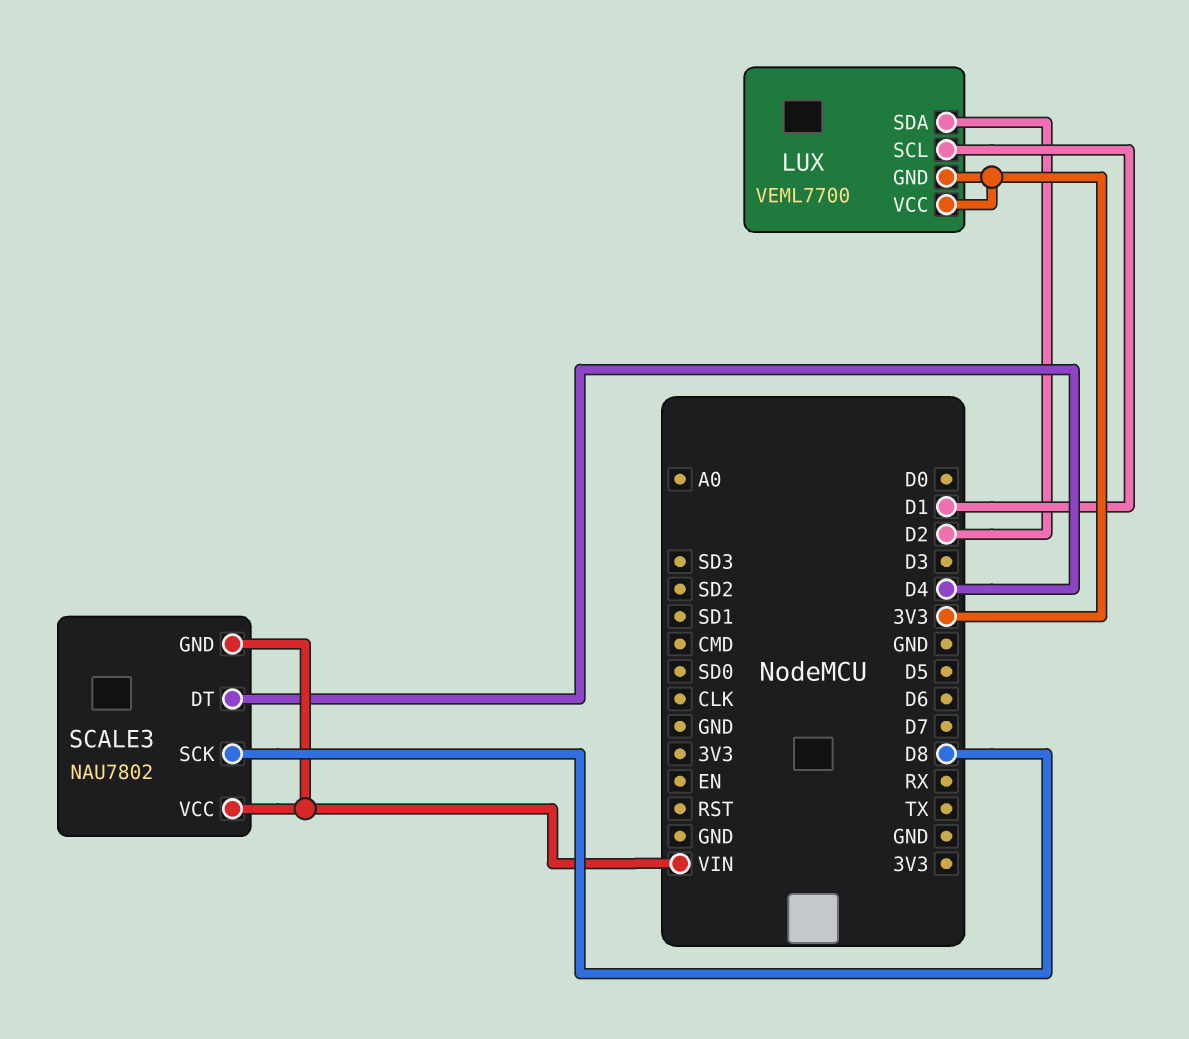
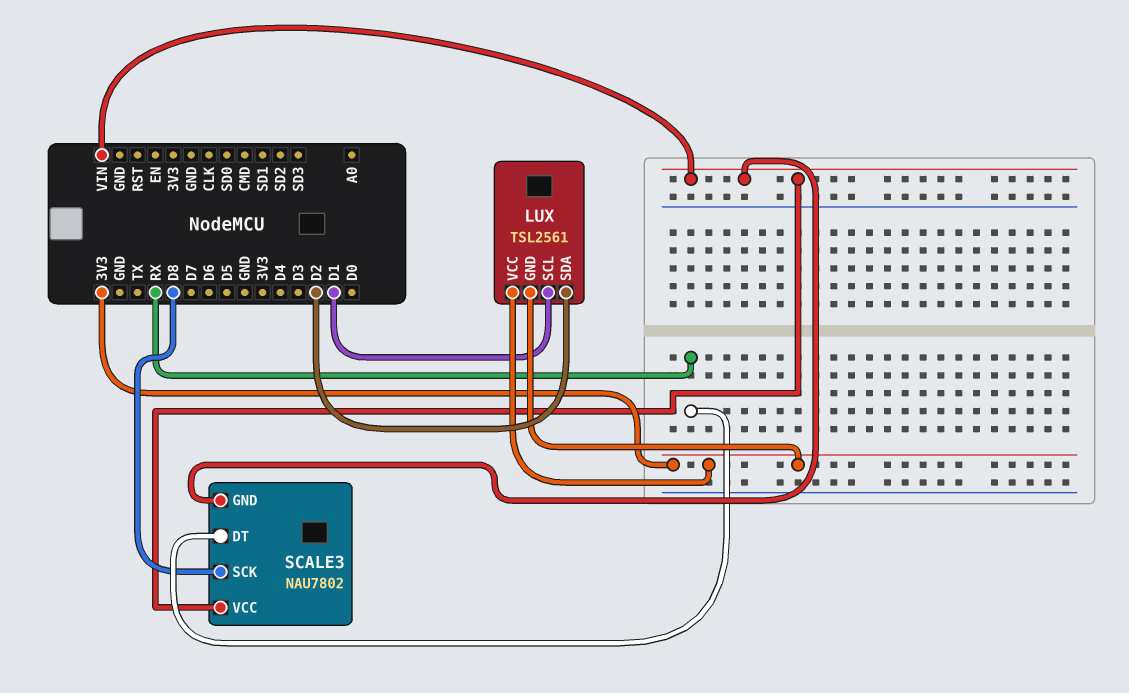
LUX: VEML7700 -> TSL2561
SCALE3 pin DT: D4 -> RX

